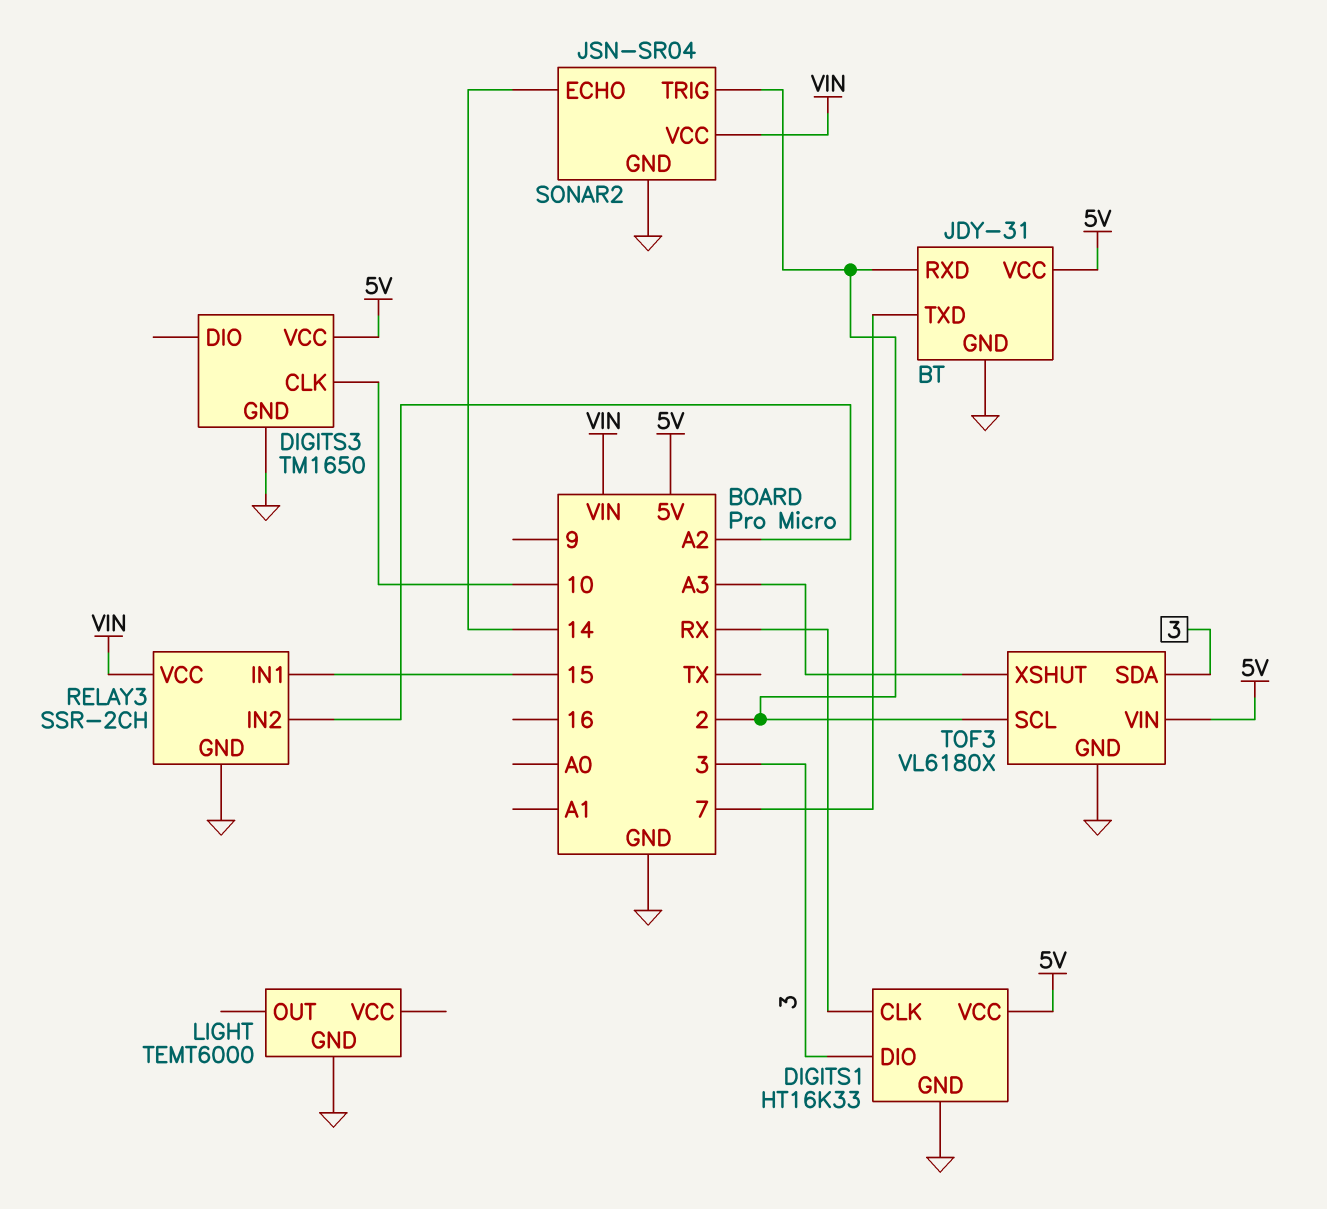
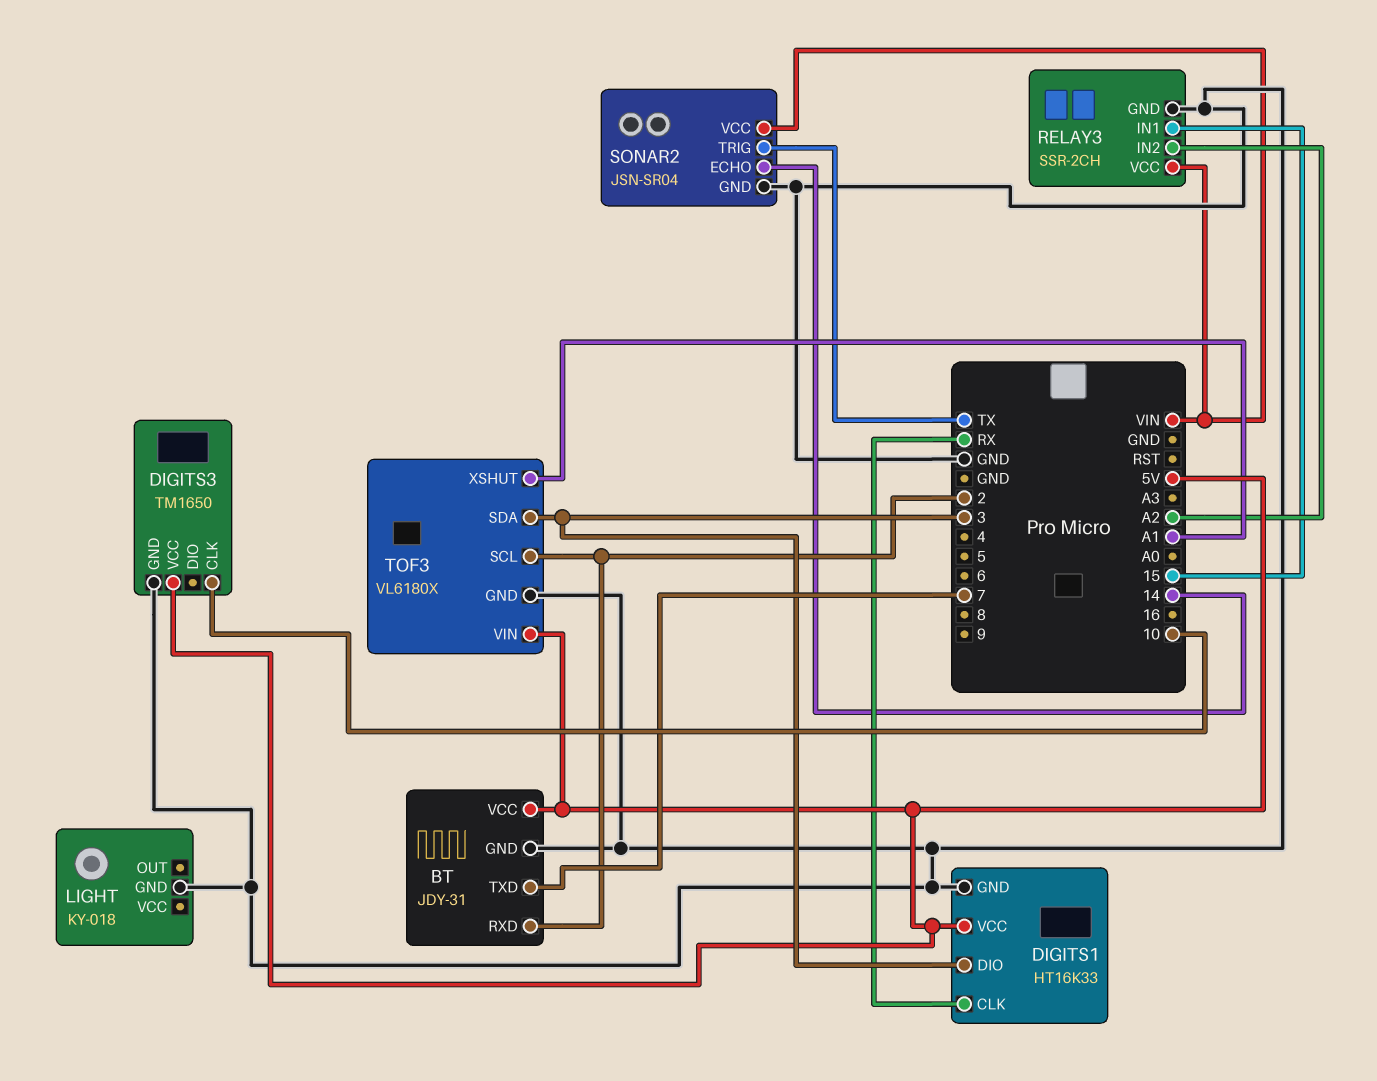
LIGHT: TEMT6000 -> KY-018
SONAR2 pin TRIG: 2 -> TX
TOF3 pin XSHUT: A3 -> A1

